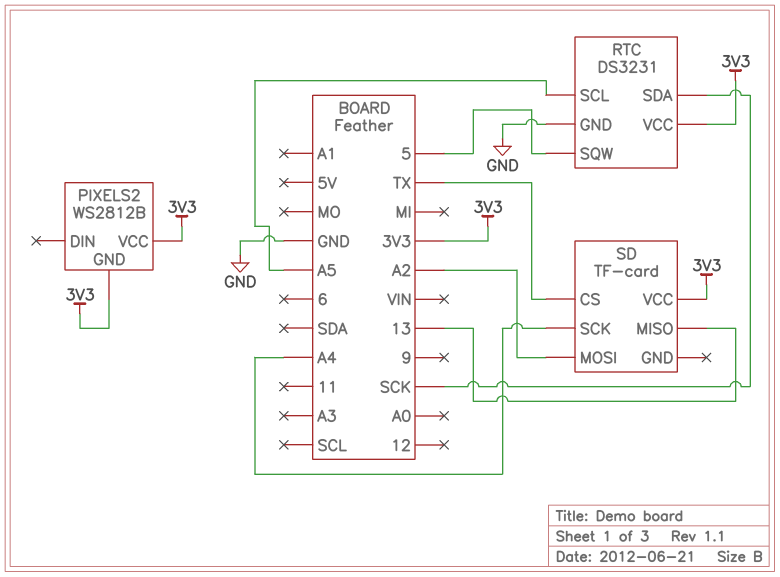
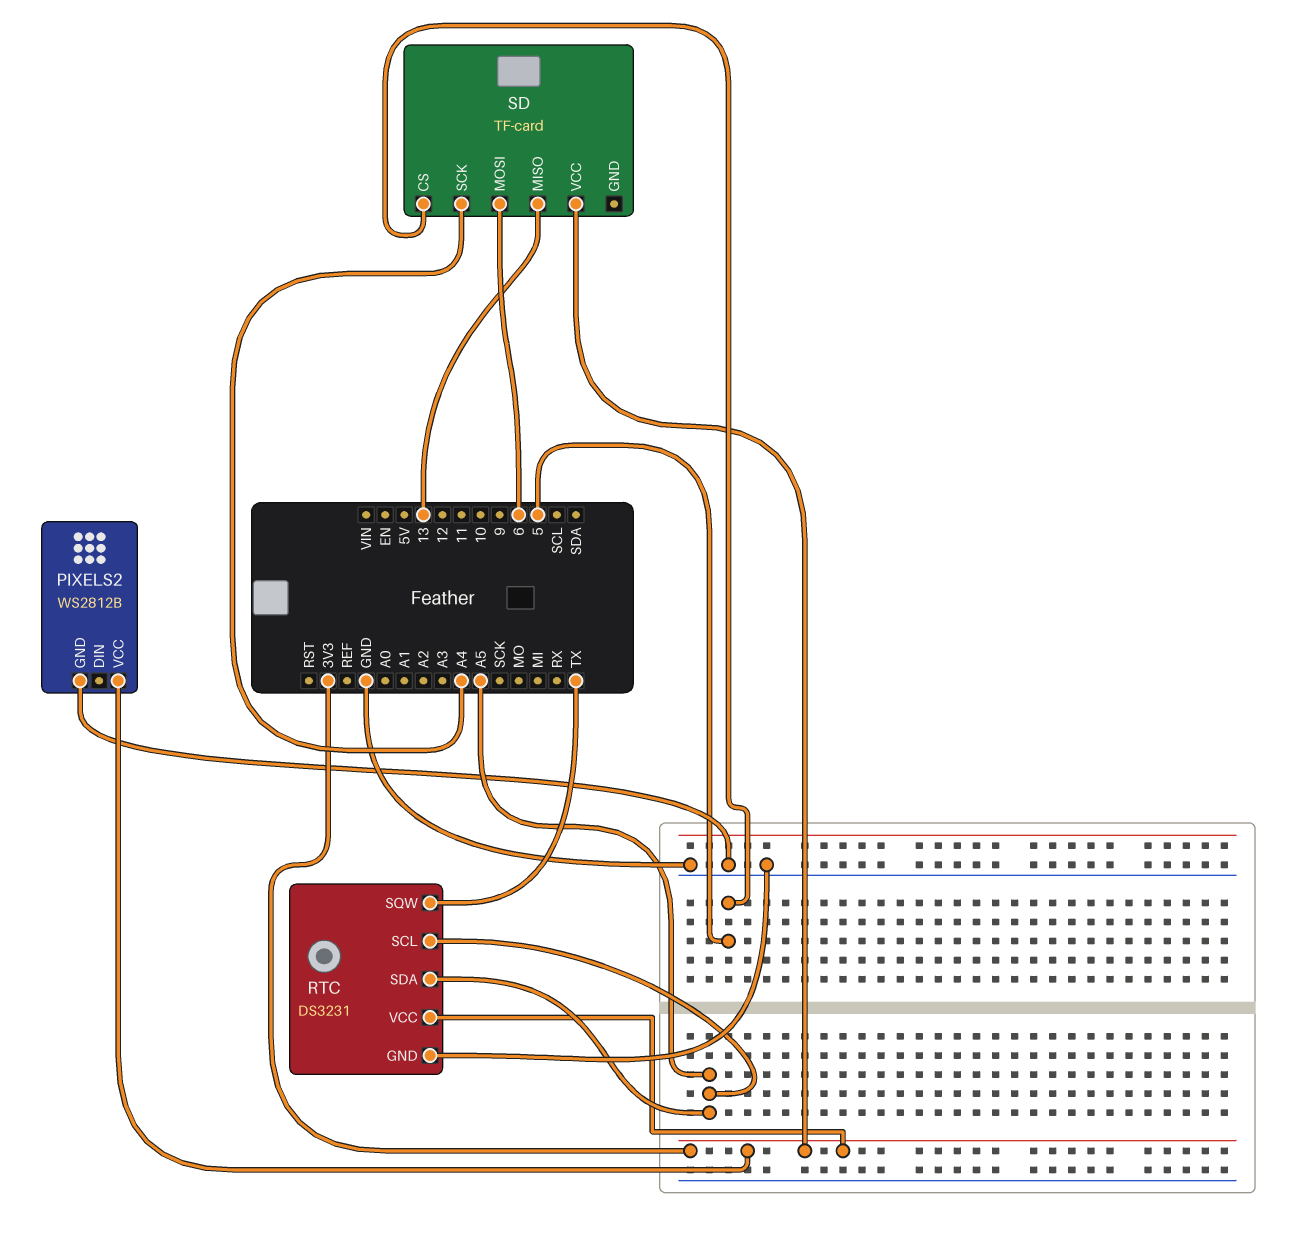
PIXELS2 pin GND: 3V3 -> GND
RTC pin SDA: SCK -> A5
RTC pin SQW: 5 -> TX
SD pin CS: TX -> 5
SD pin MOSI: A2 -> 6

